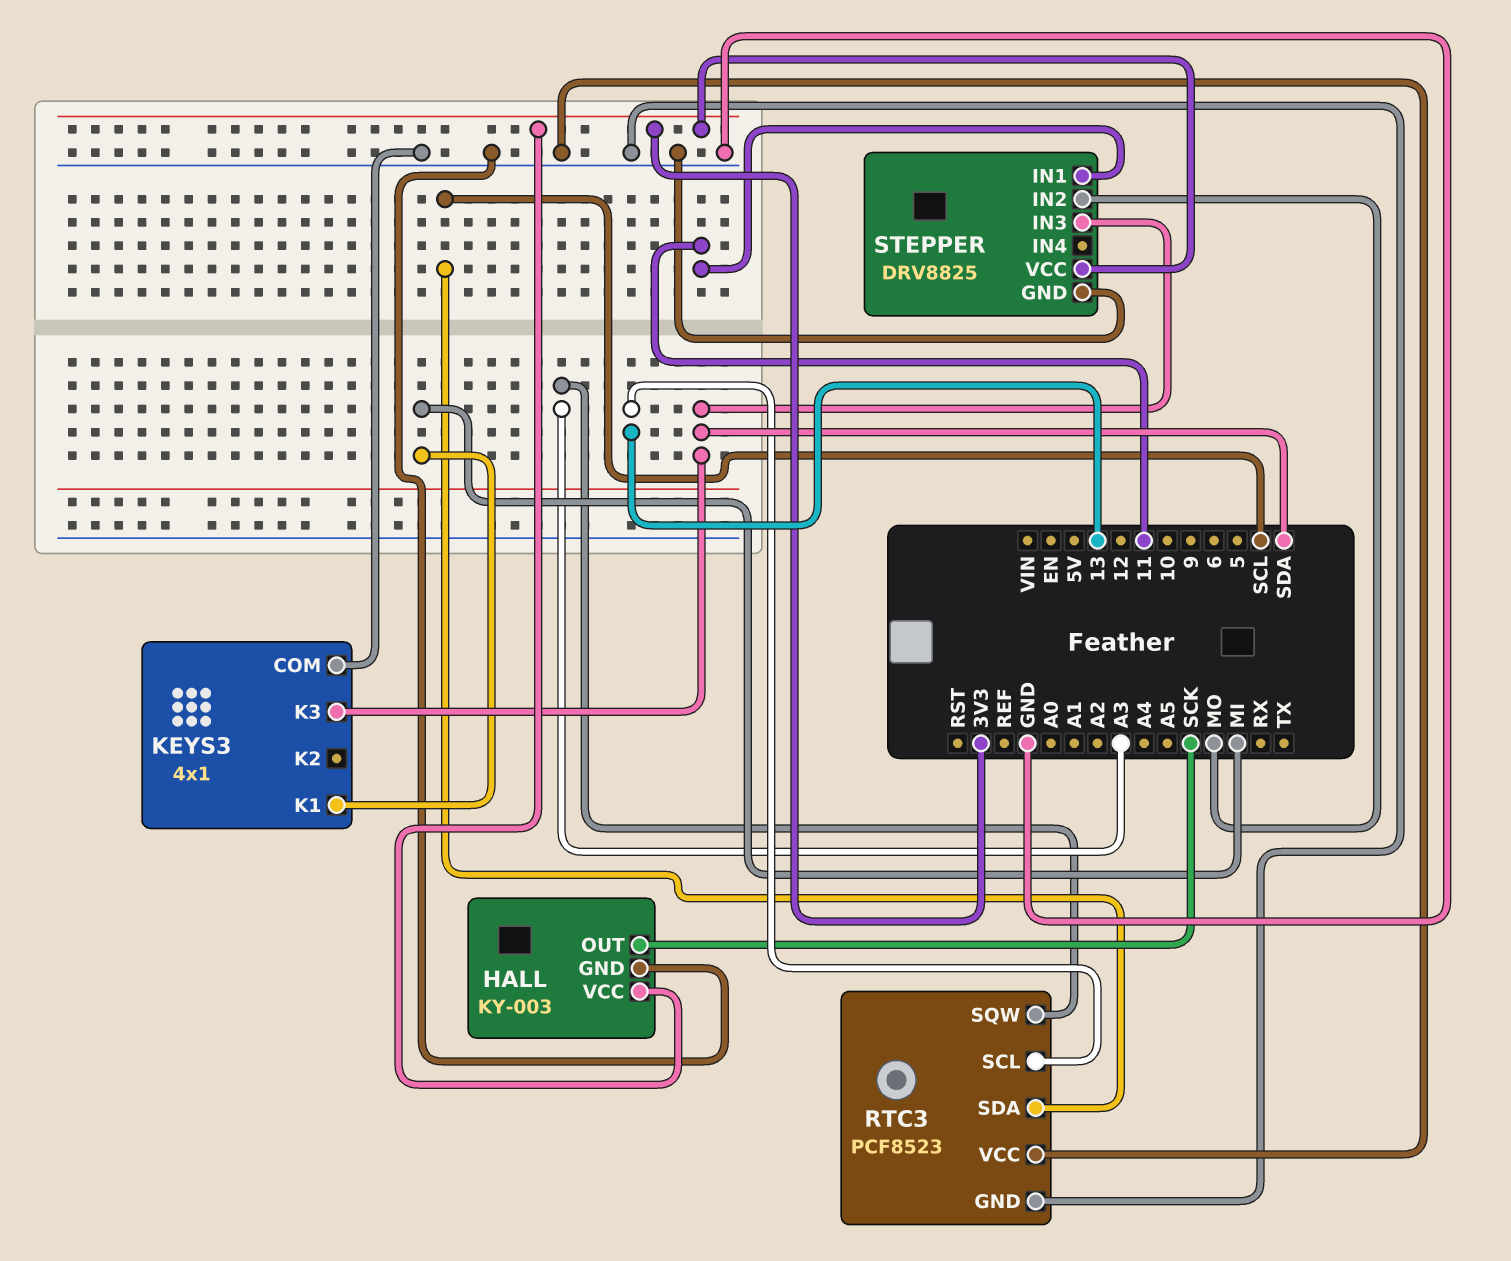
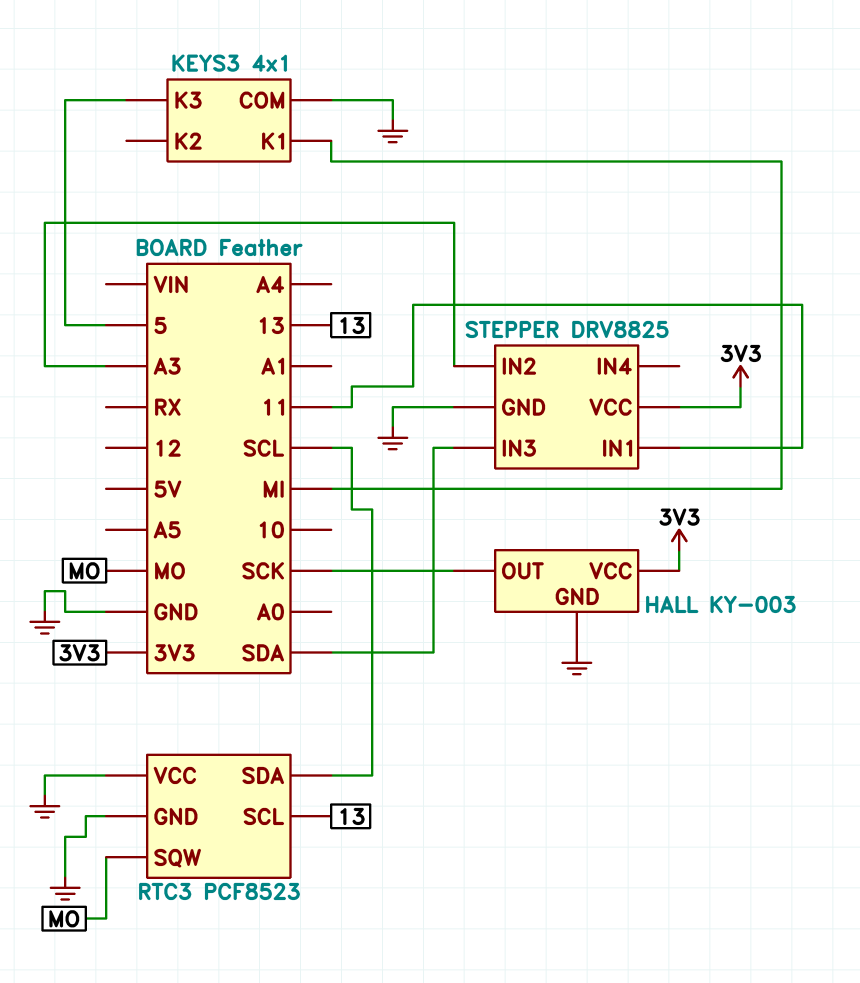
KEYS3 pin K3: SDA -> 5
RTC3 pin SQW: A3 -> MO
STEPPER pin IN2: MO -> A3

